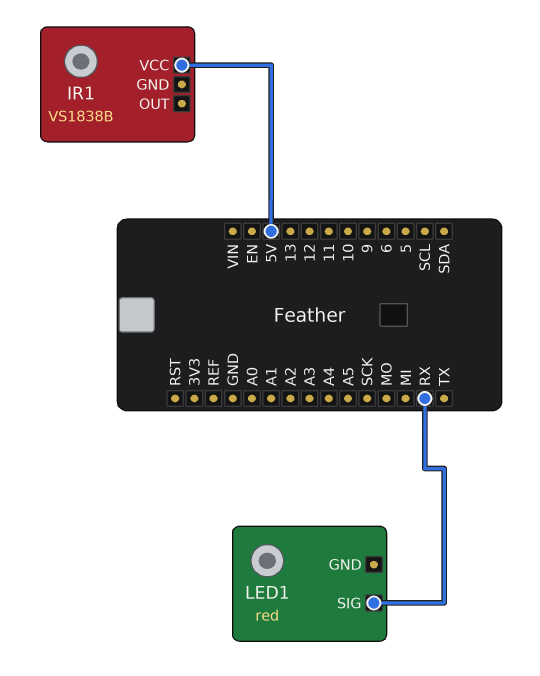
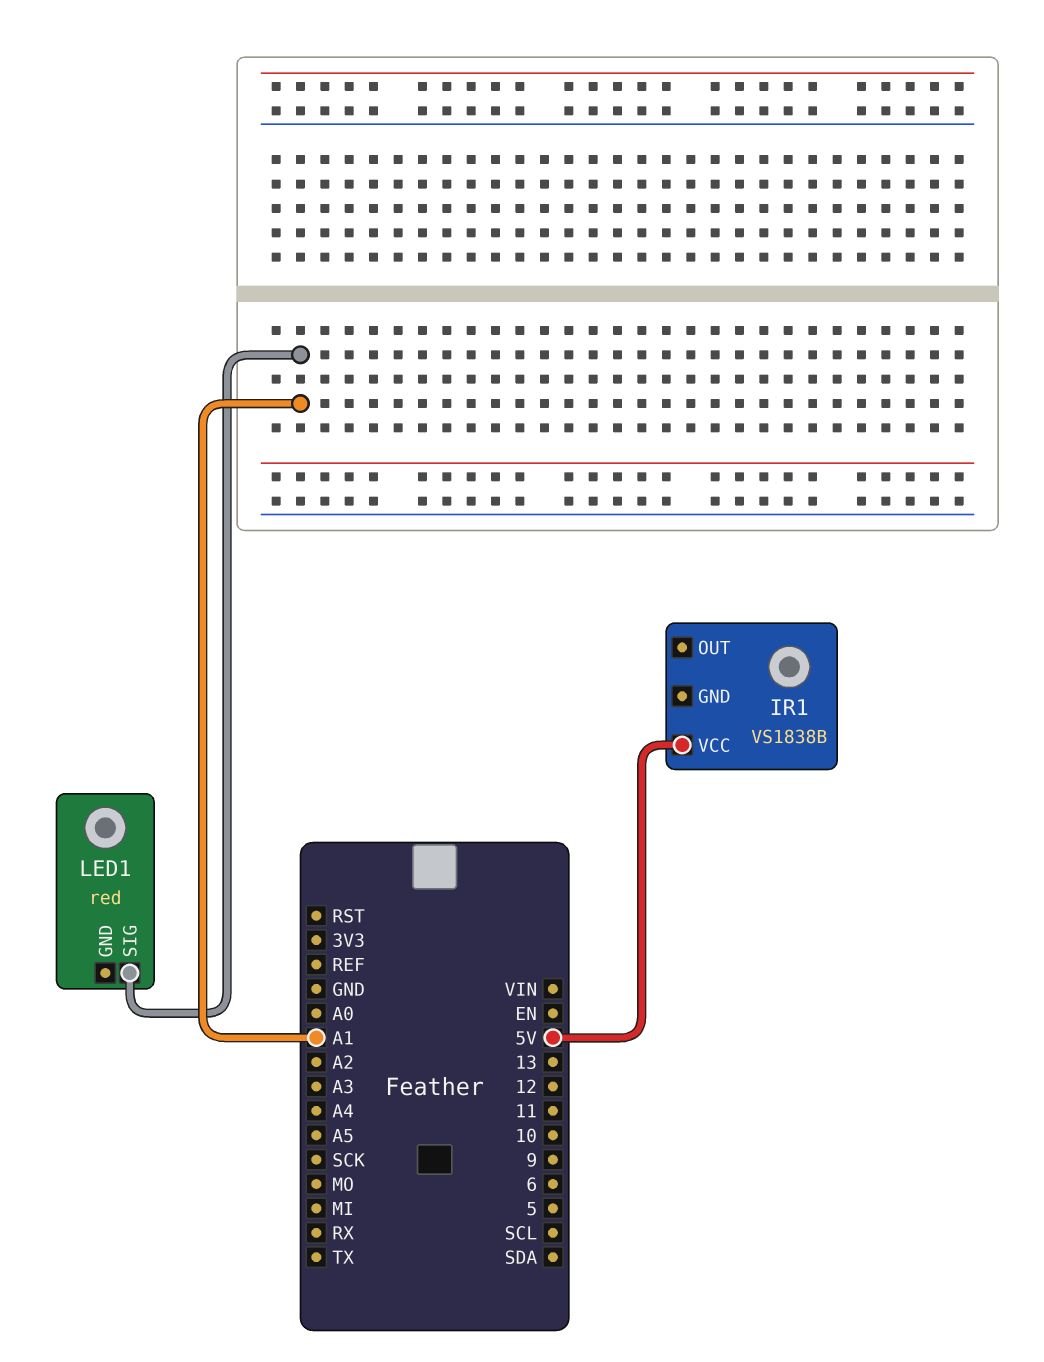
LED1 pin SIG: RX -> A1

